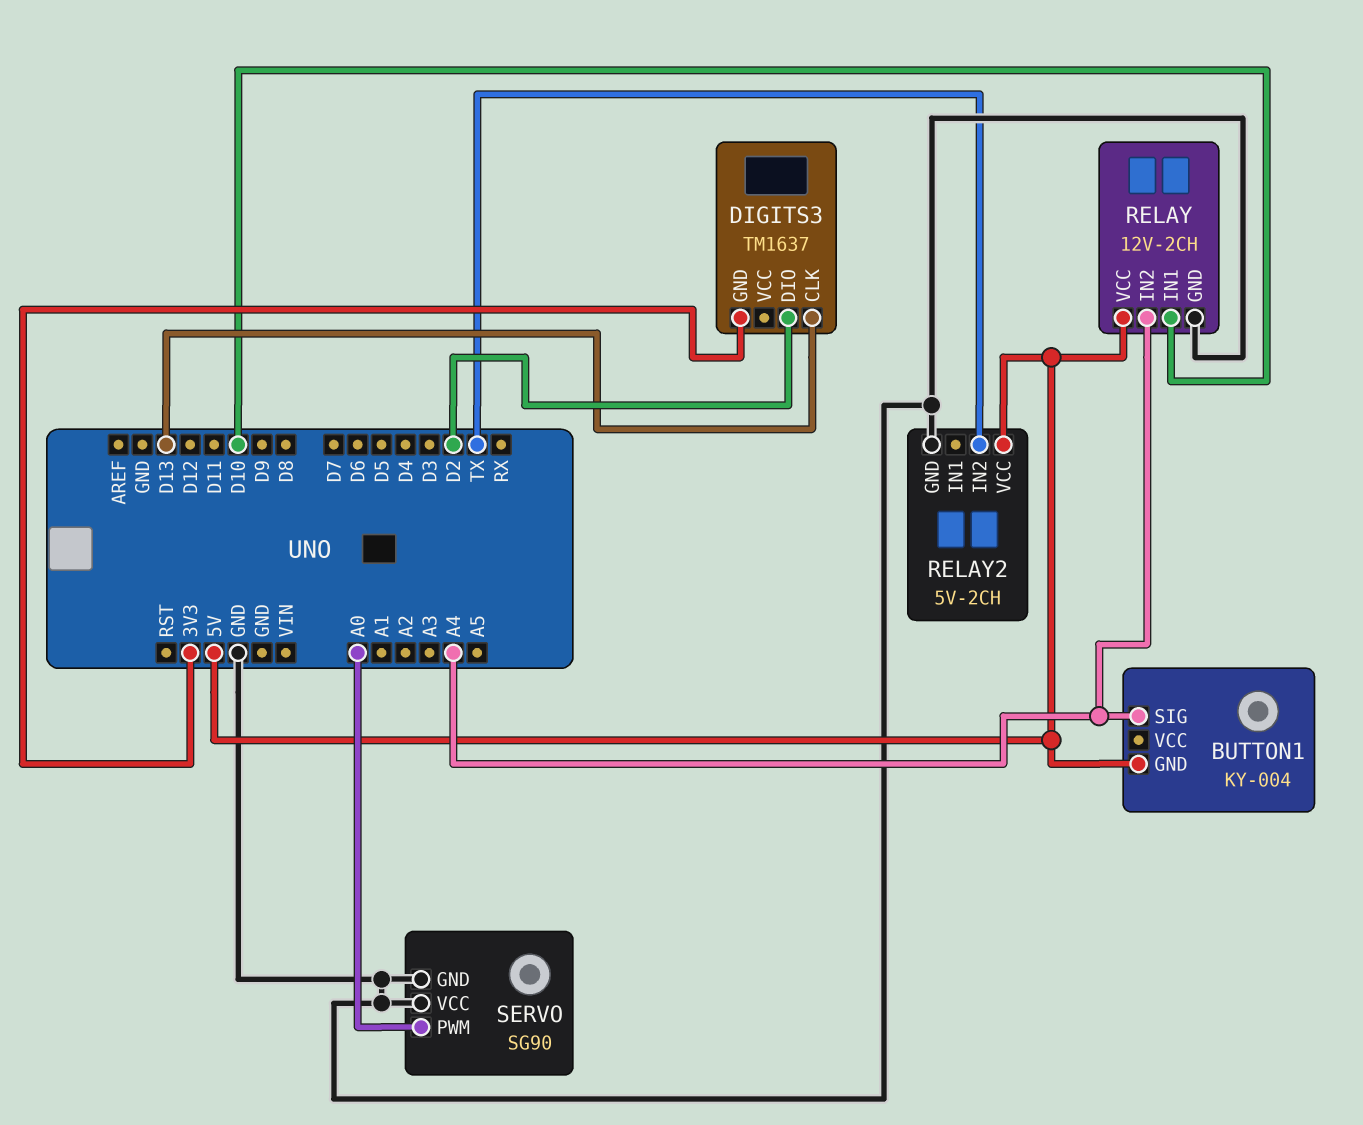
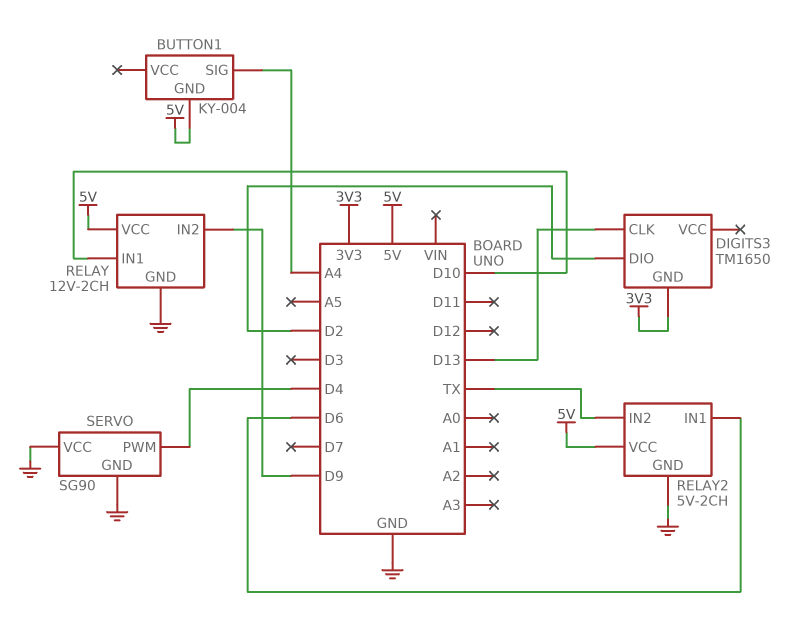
DIGITS3: TM1637 -> TM1650
RELAY pin IN2: A4 -> D9
RELAY2 pin IN1: none -> D6
SERVO pin PWM: A0 -> D4

